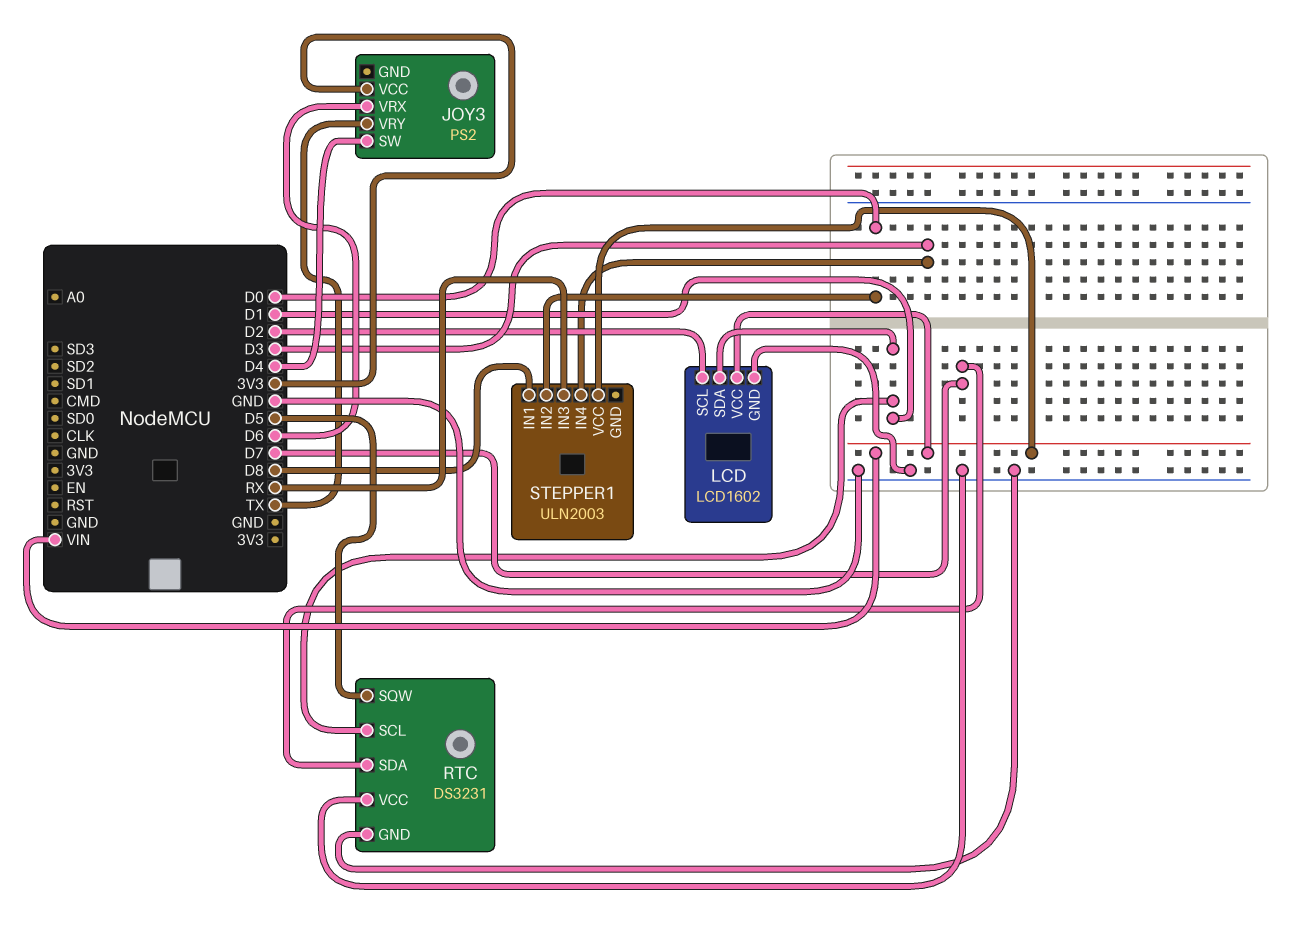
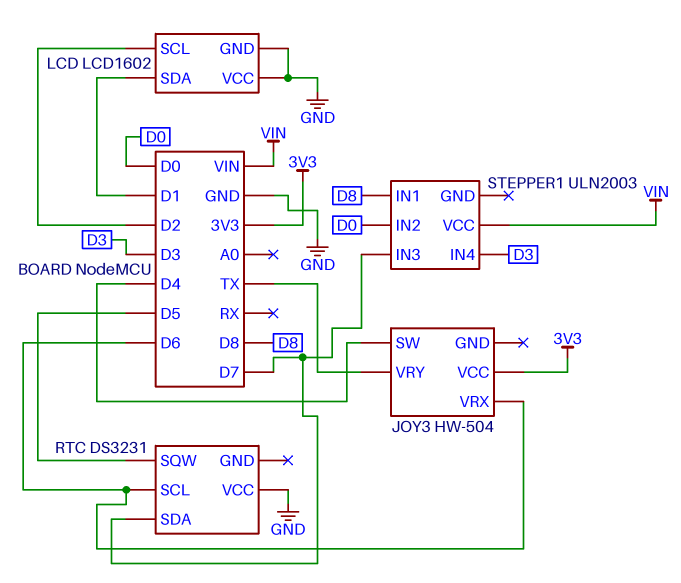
JOY3: PS2 -> HW-504
LCD pin VCC: VIN -> GND
RTC pin GND: GND -> none
RTC pin SCL: D1 -> D6
STEPPER1 pin IN3: RX -> D7

